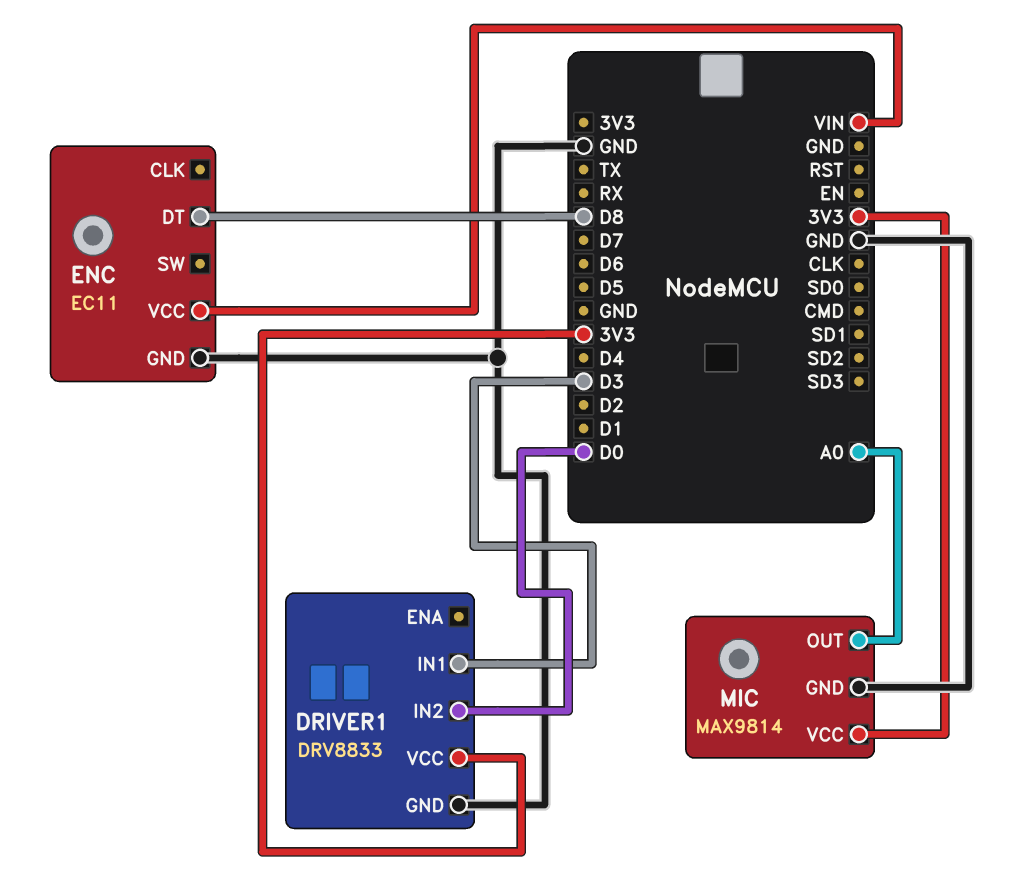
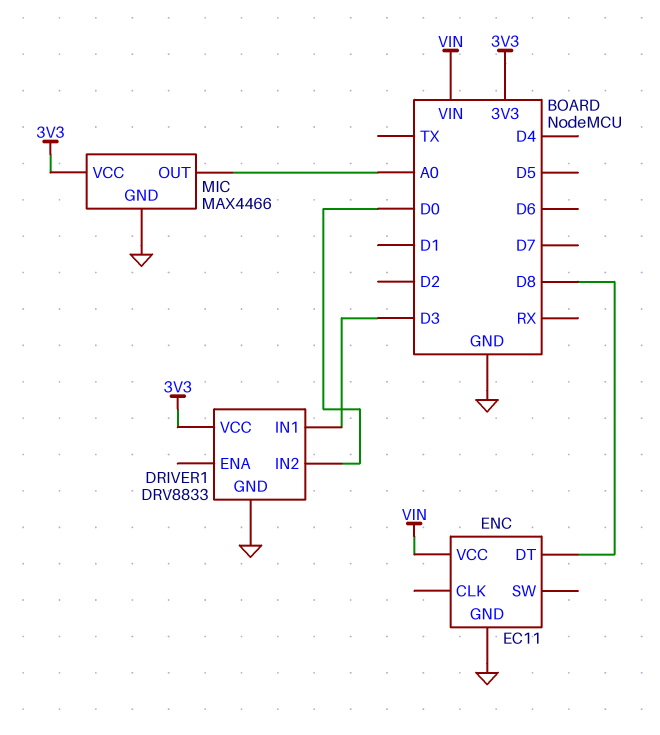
MIC: MAX9814 -> MAX4466

